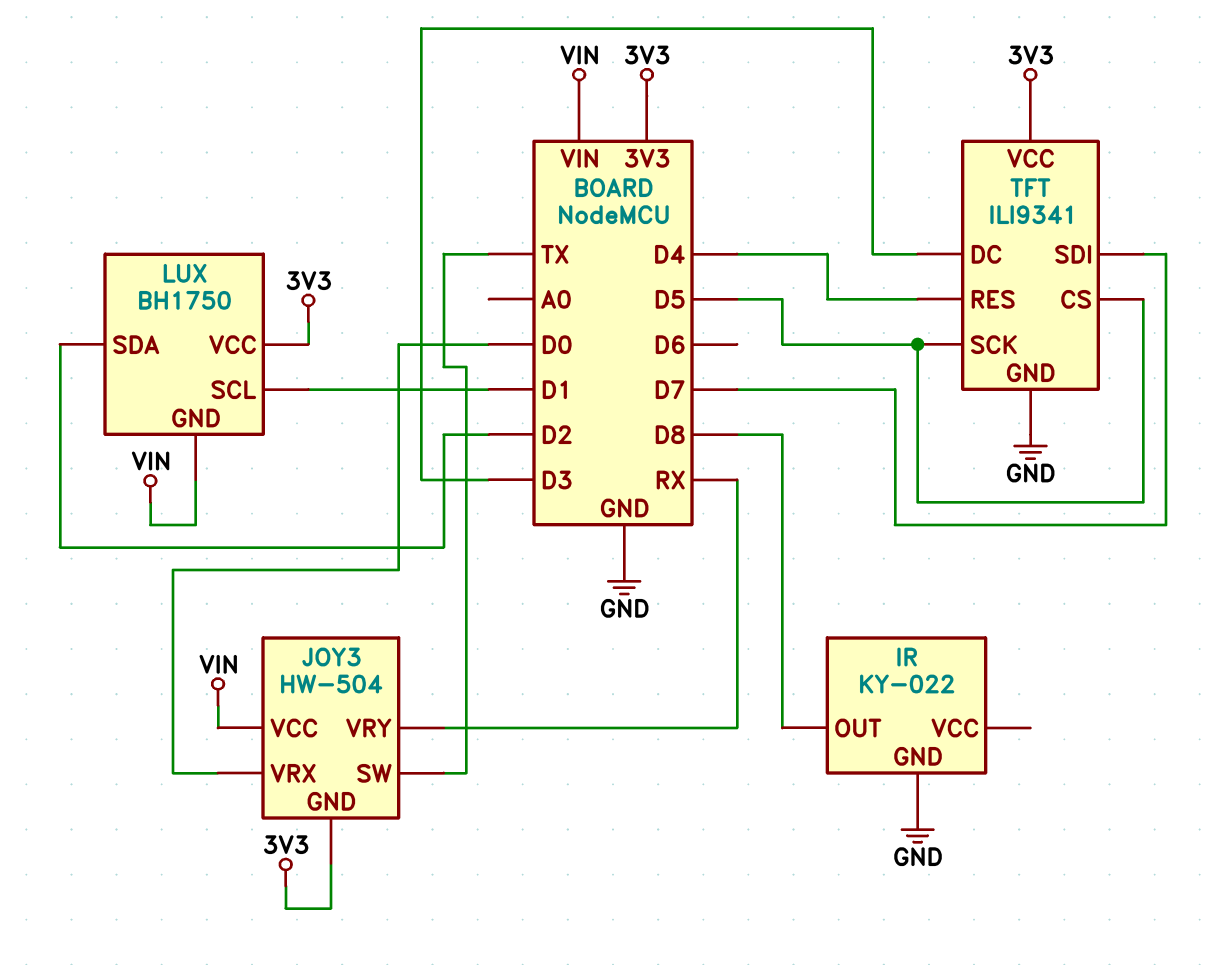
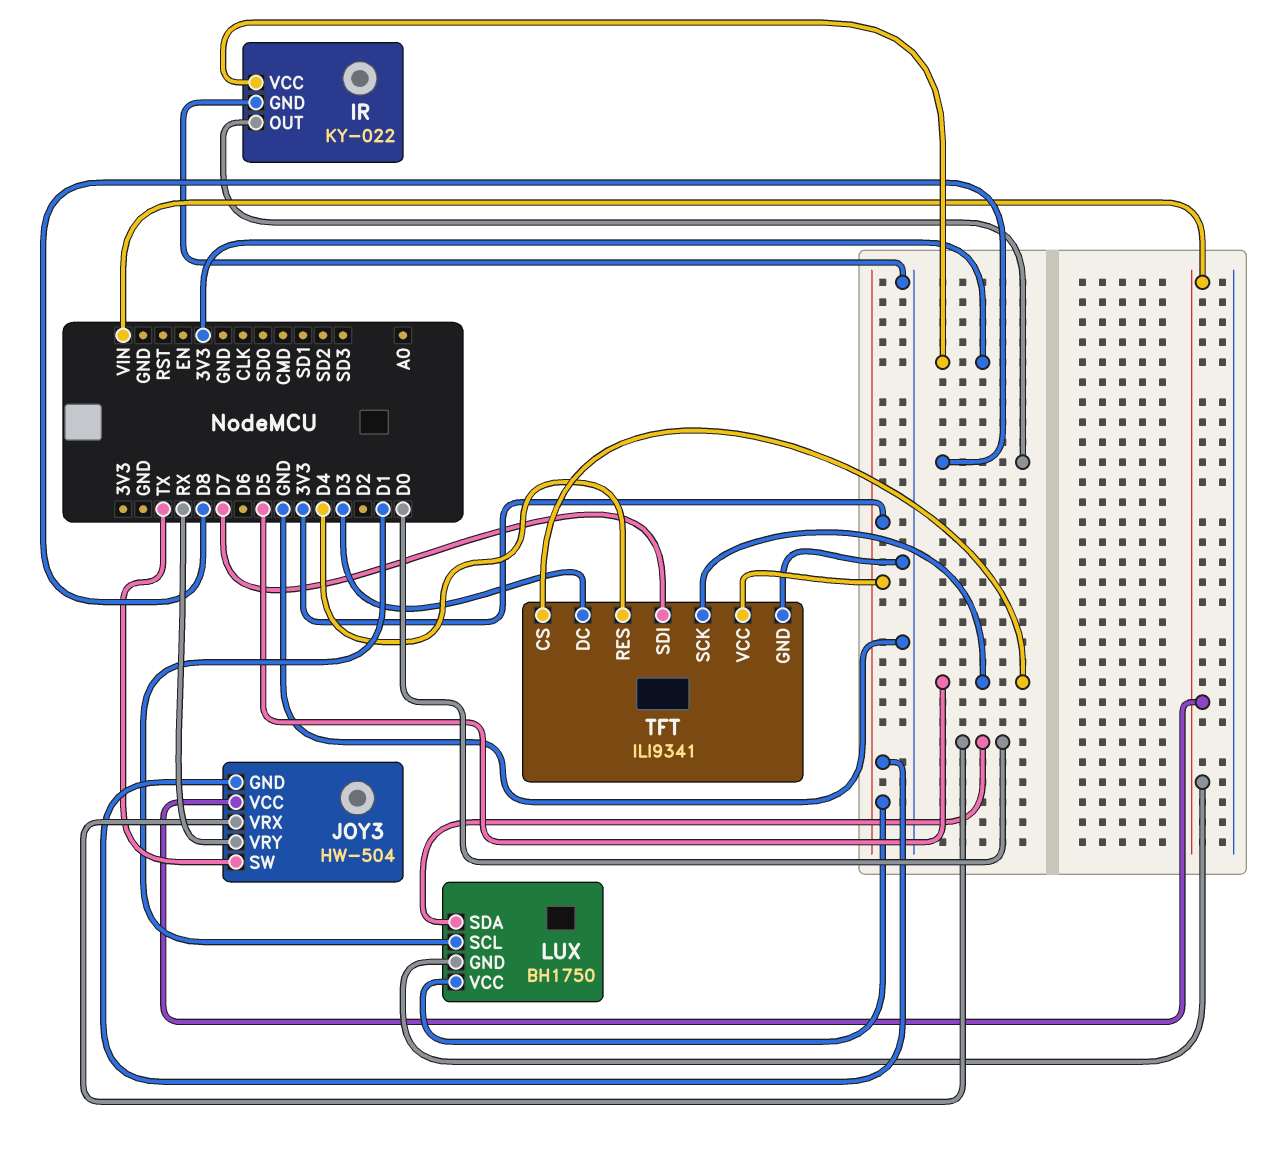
IR pin VCC: none -> 3V3
LUX pin SDA: D2 -> D0

